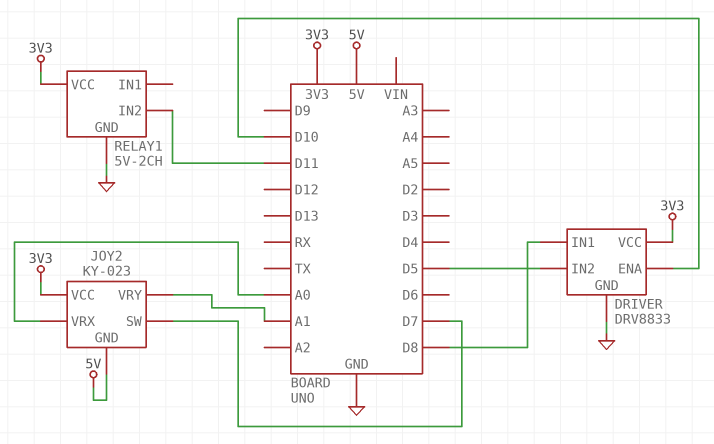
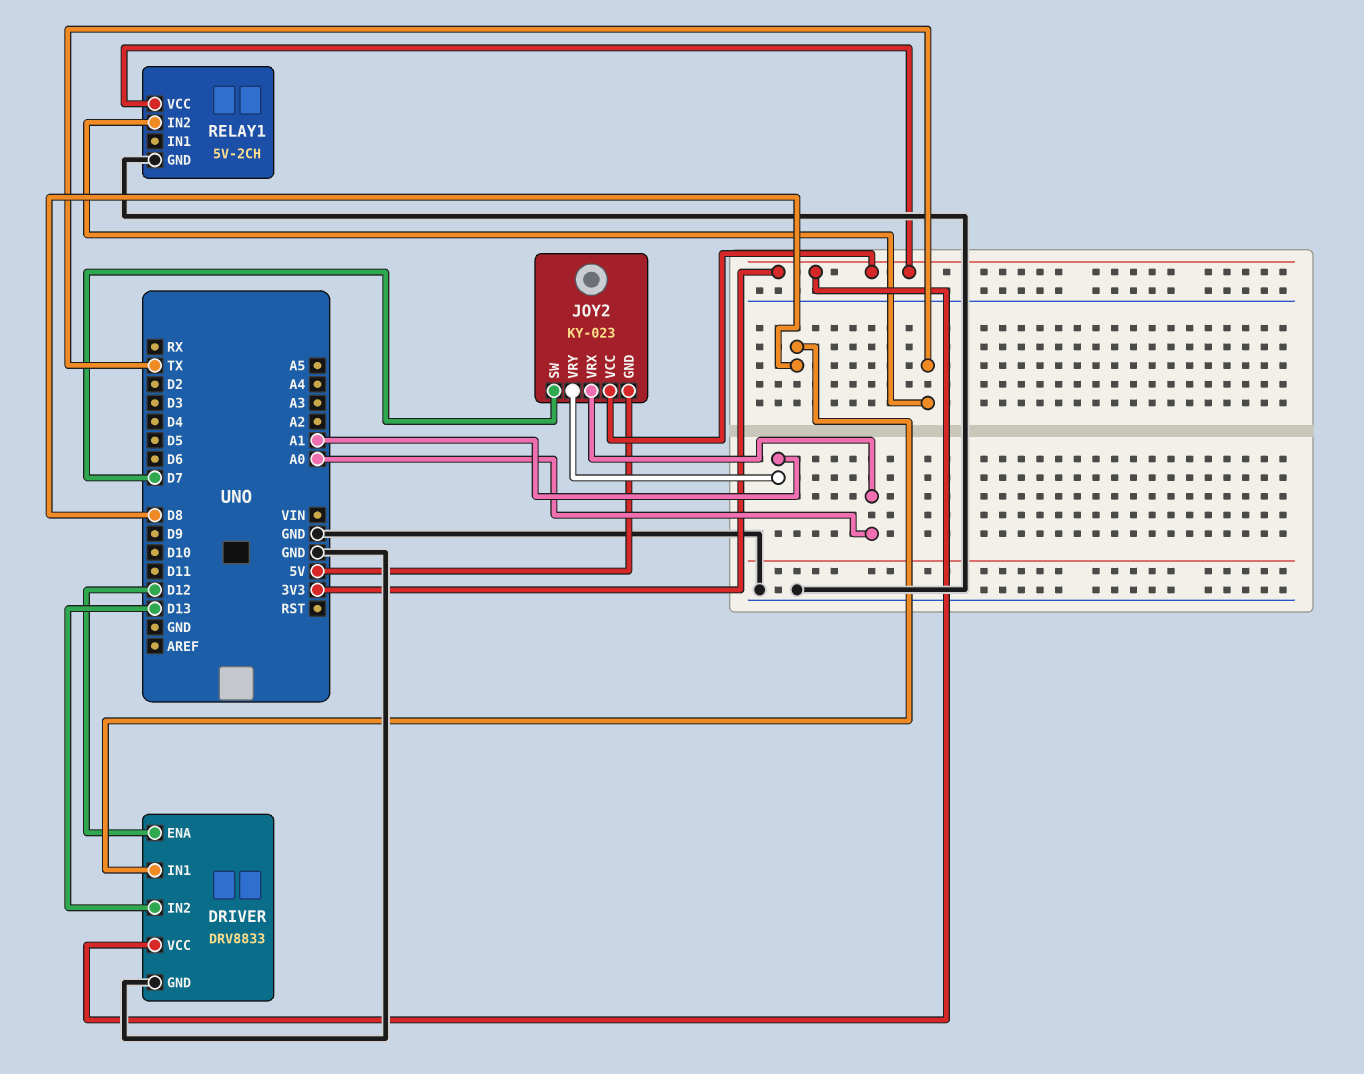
DRIVER pin ENA: D10 -> D12
DRIVER pin IN2: D5 -> D13
RELAY1 pin IN2: D11 -> TX

